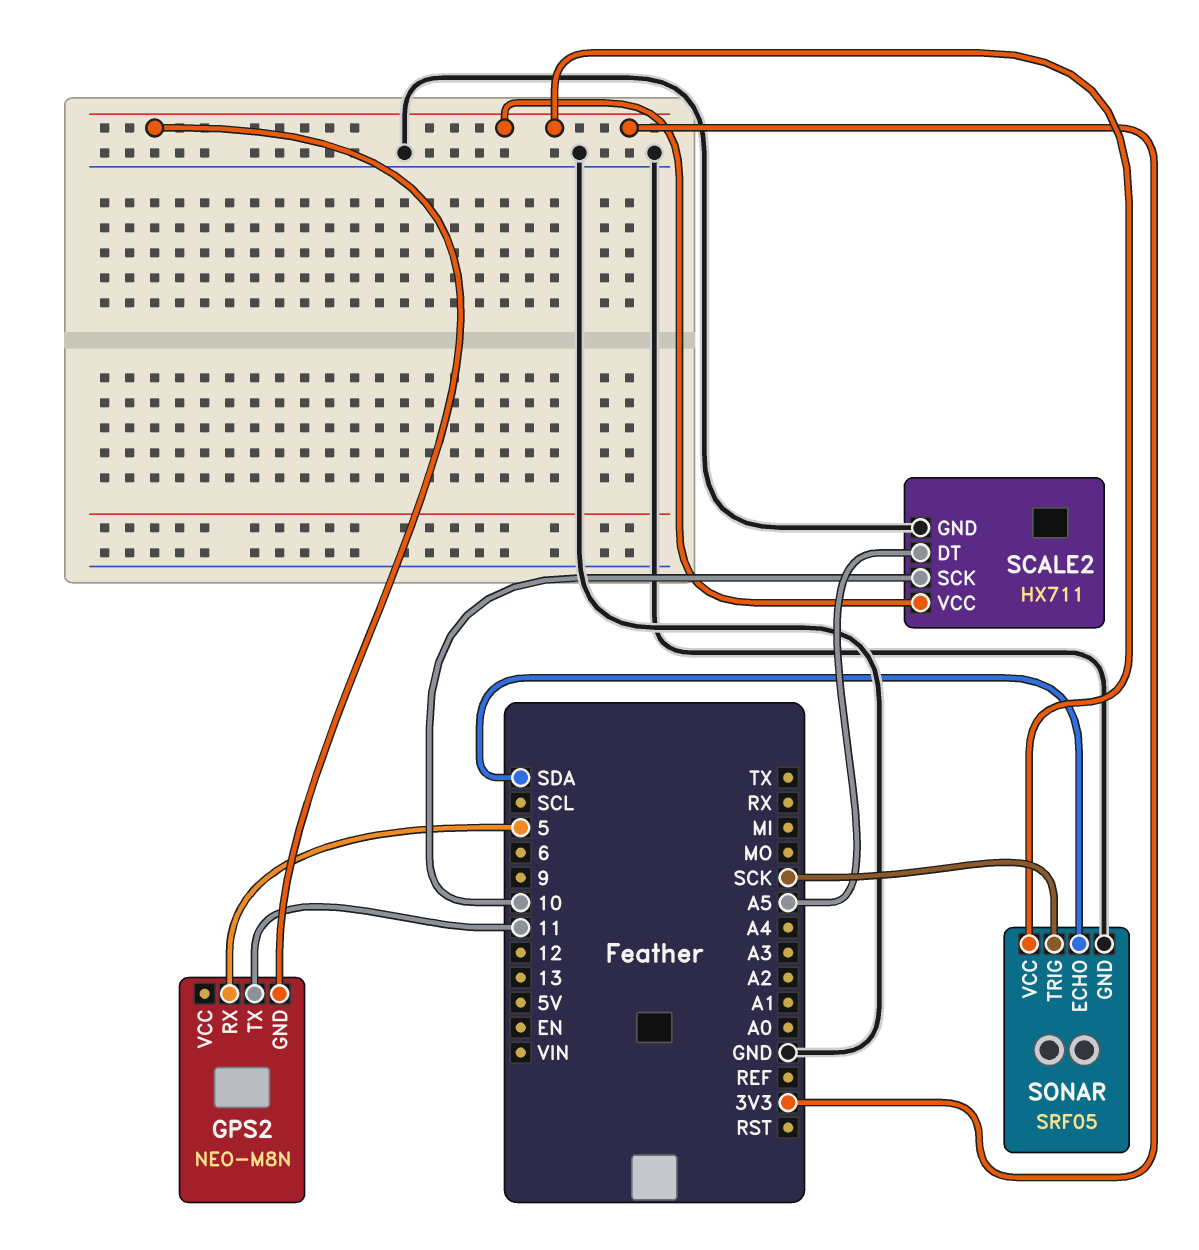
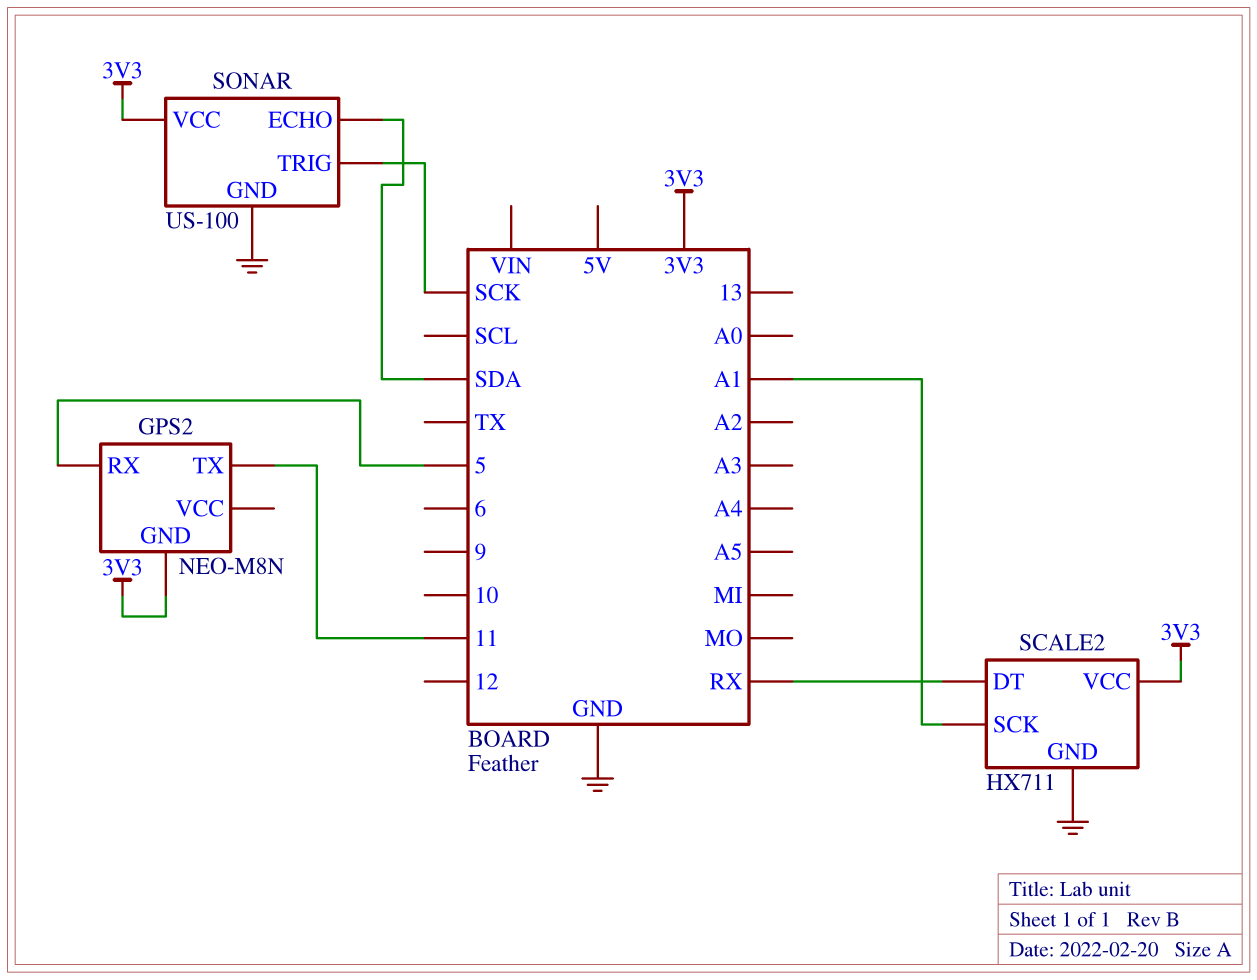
SCALE2 pin DT: A5 -> RX
SCALE2 pin SCK: 10 -> A1
SONAR: SRF05 -> US-100

